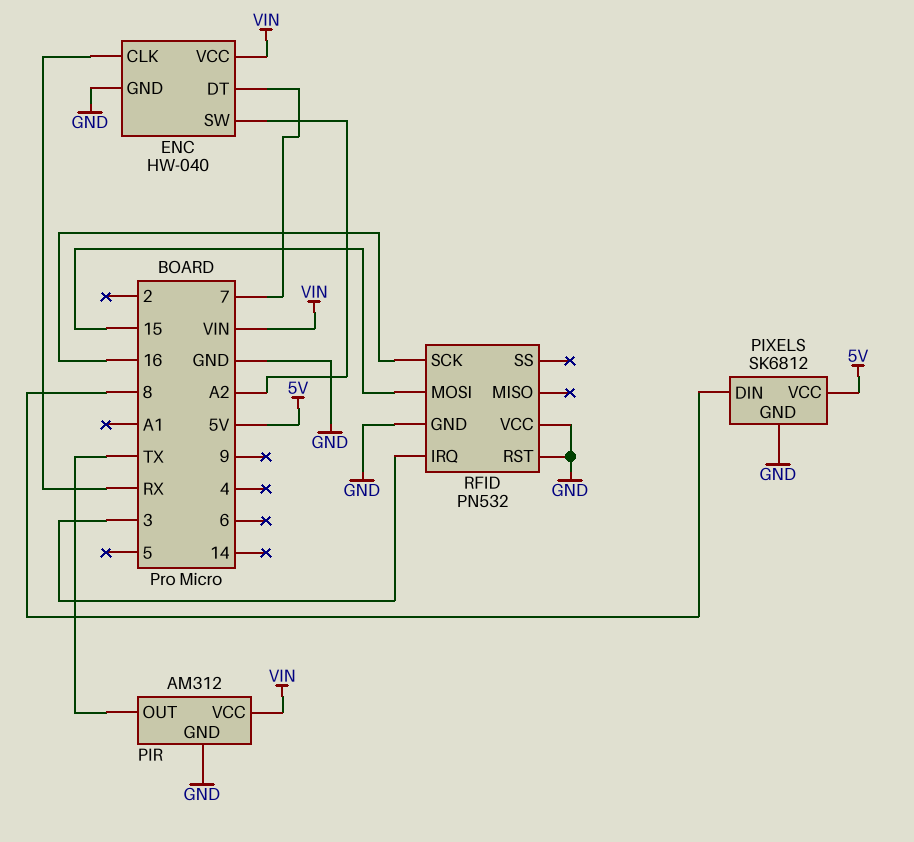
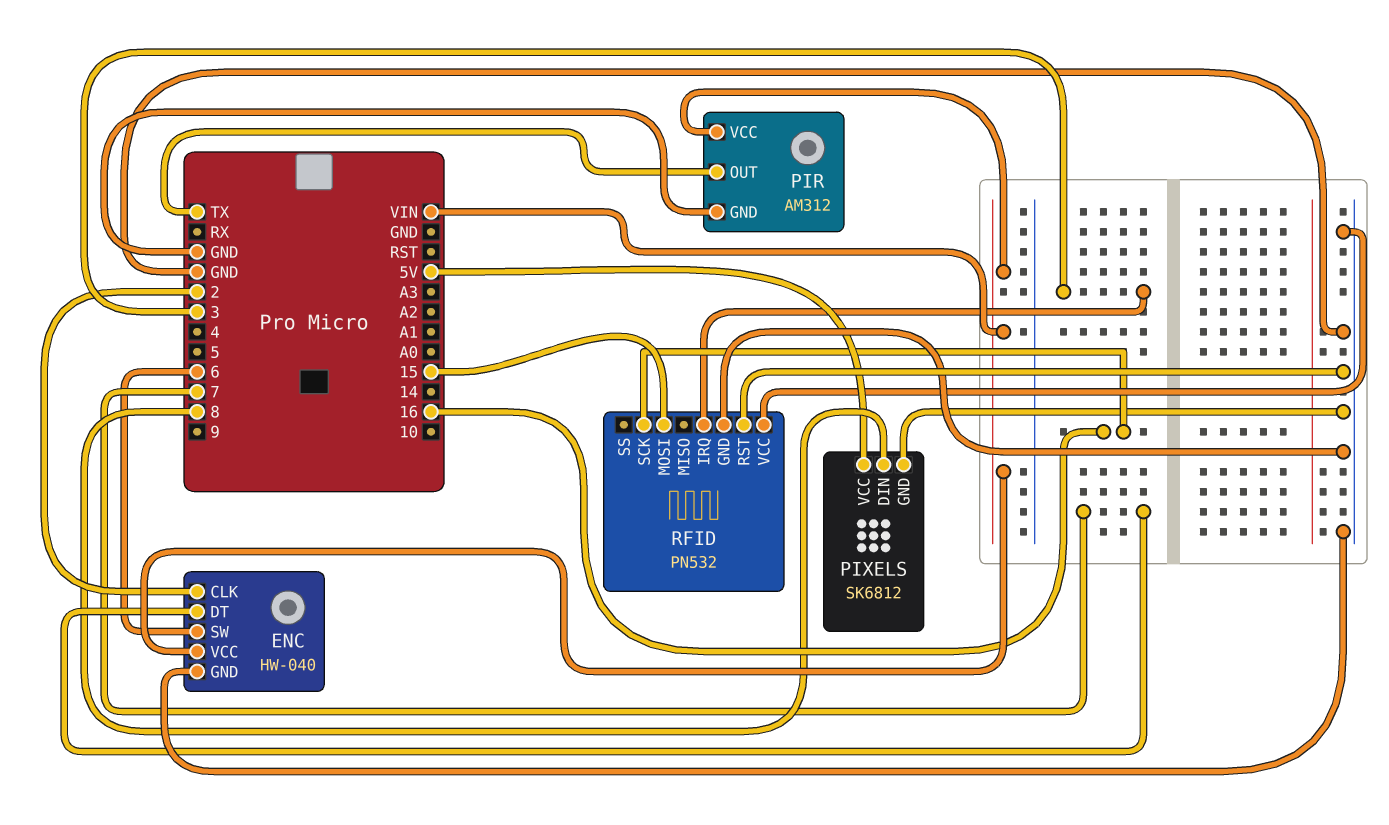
ENC pin CLK: RX -> 2
ENC pin SW: A2 -> 6

